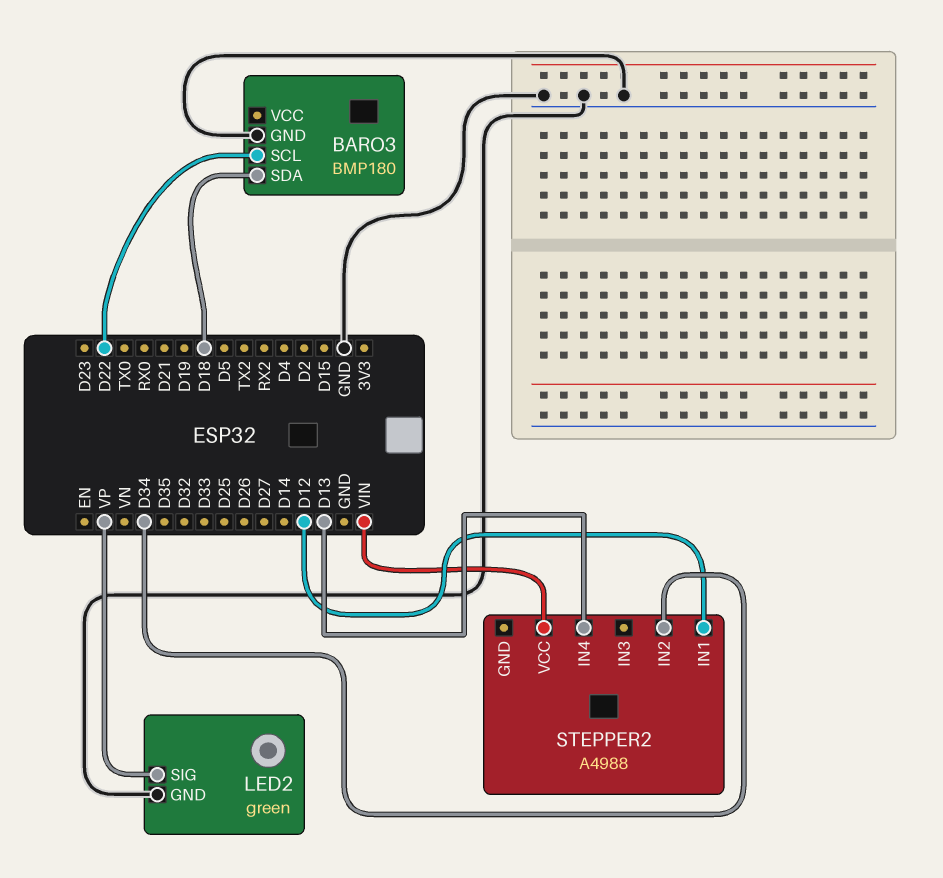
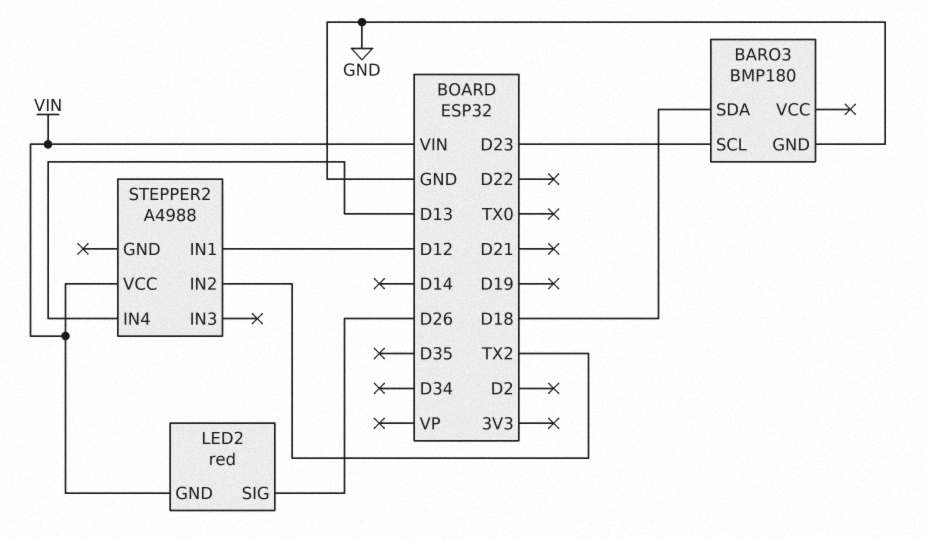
BARO3 pin SCL: D22 -> D23
LED2: green -> red
LED2 pin GND: GND -> VIN
LED2 pin SIG: VP -> D26
STEPPER2 pin IN2: D34 -> TX2

